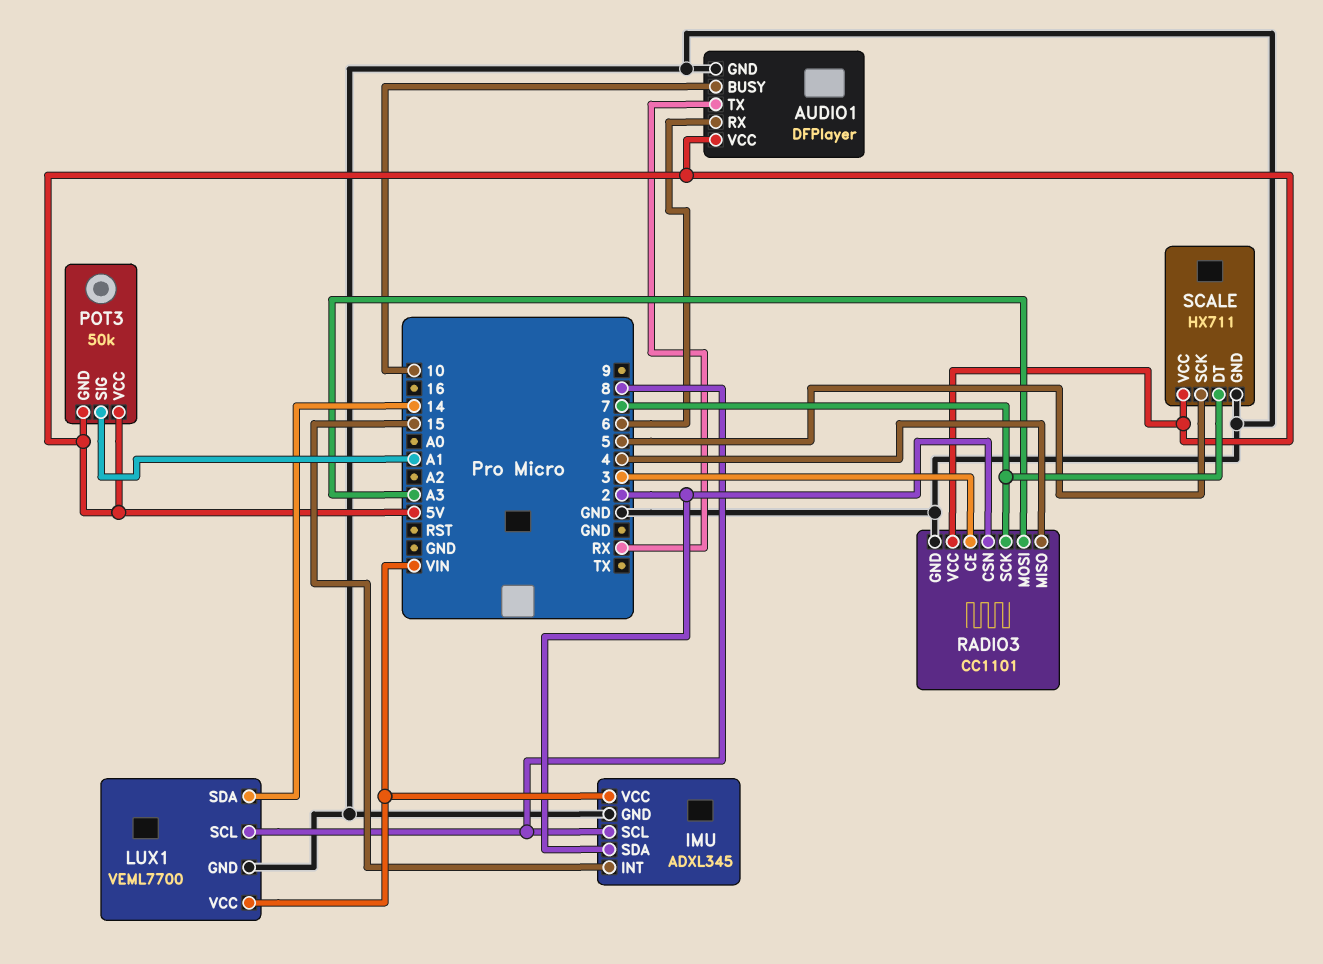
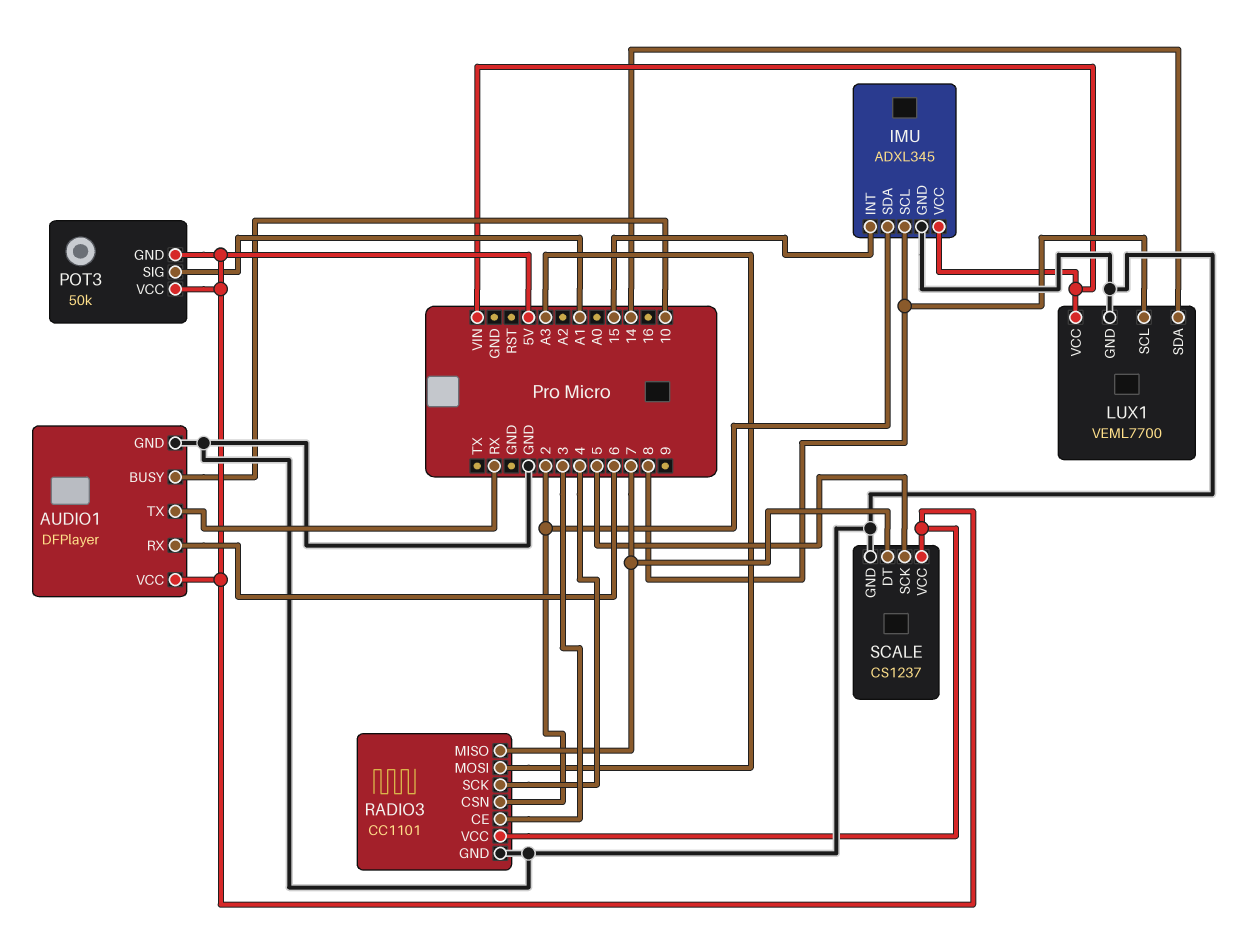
RADIO3 pin MISO: 4 -> 7
RADIO3 pin SCK: 7 -> 4
SCALE: HX711 -> CS1237

